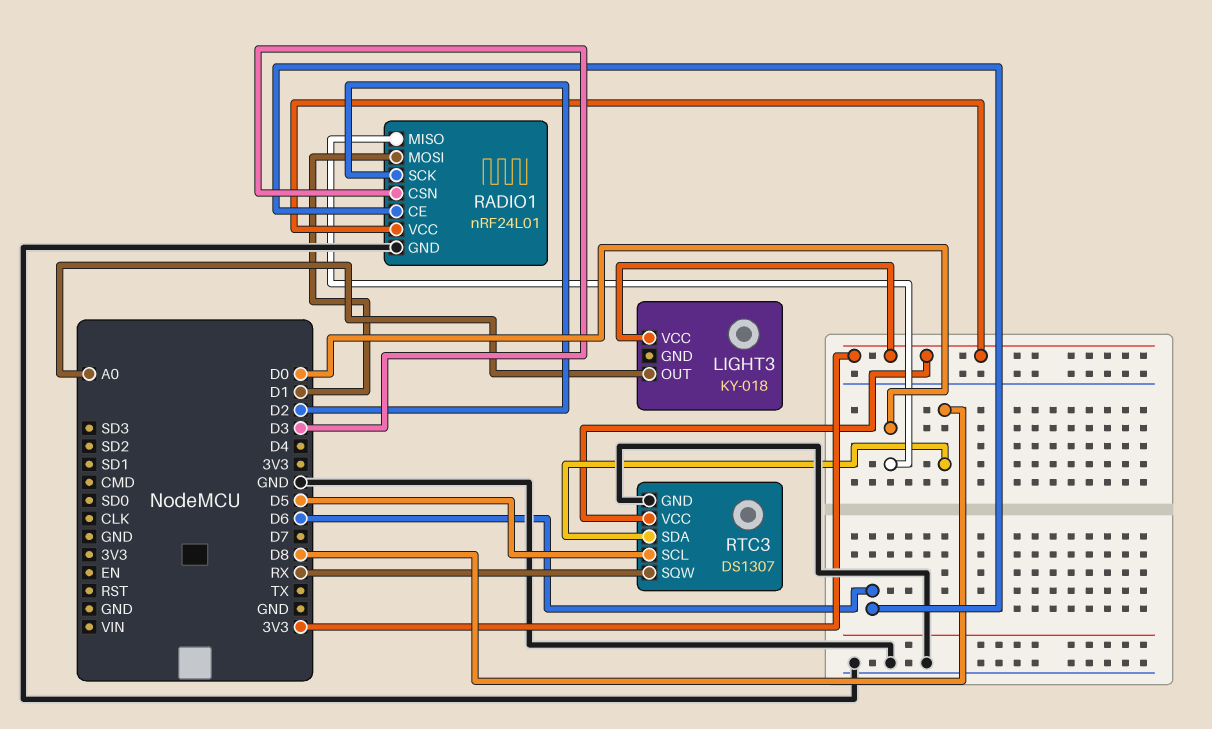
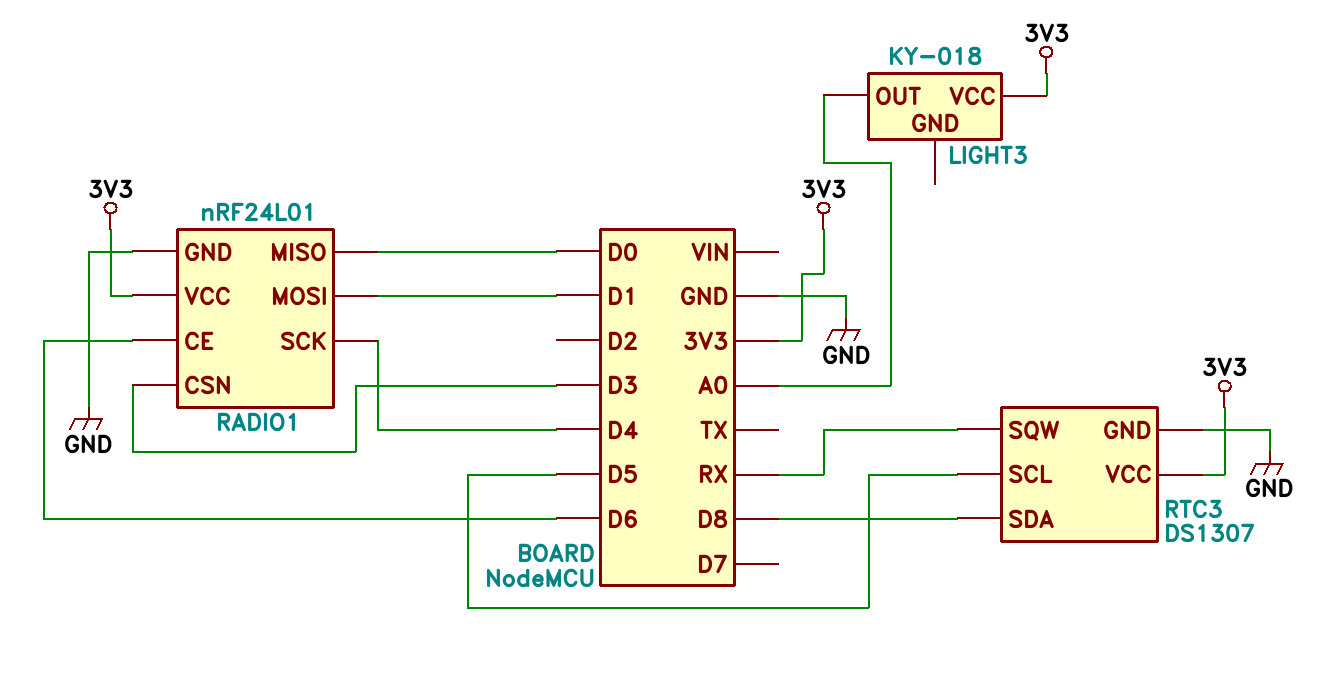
RADIO1 pin SCK: D2 -> D4

